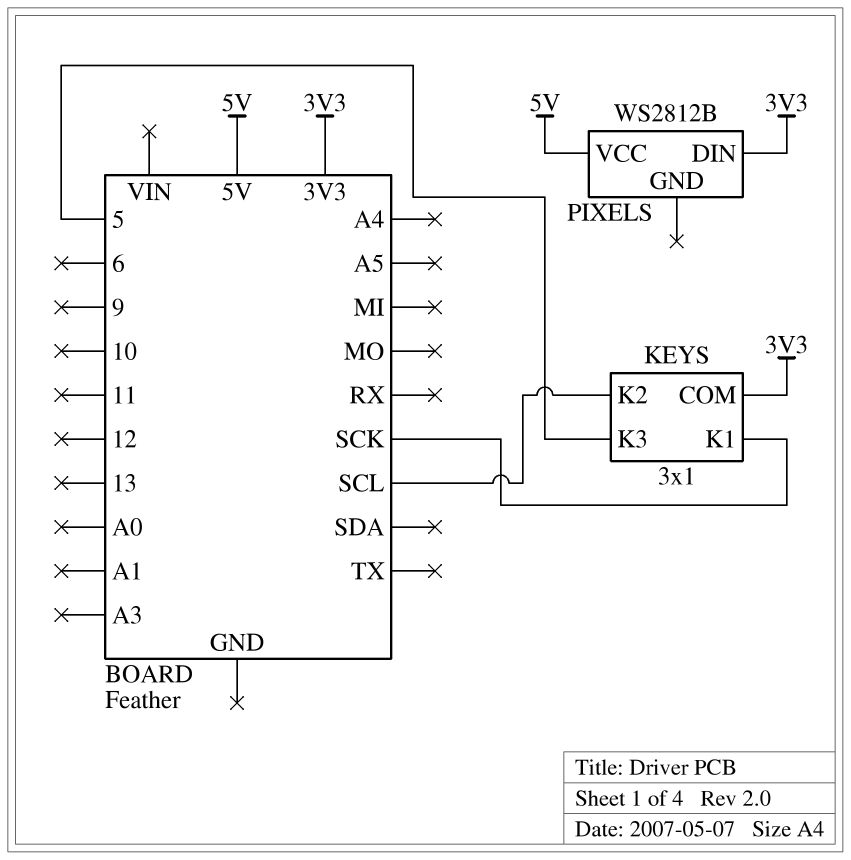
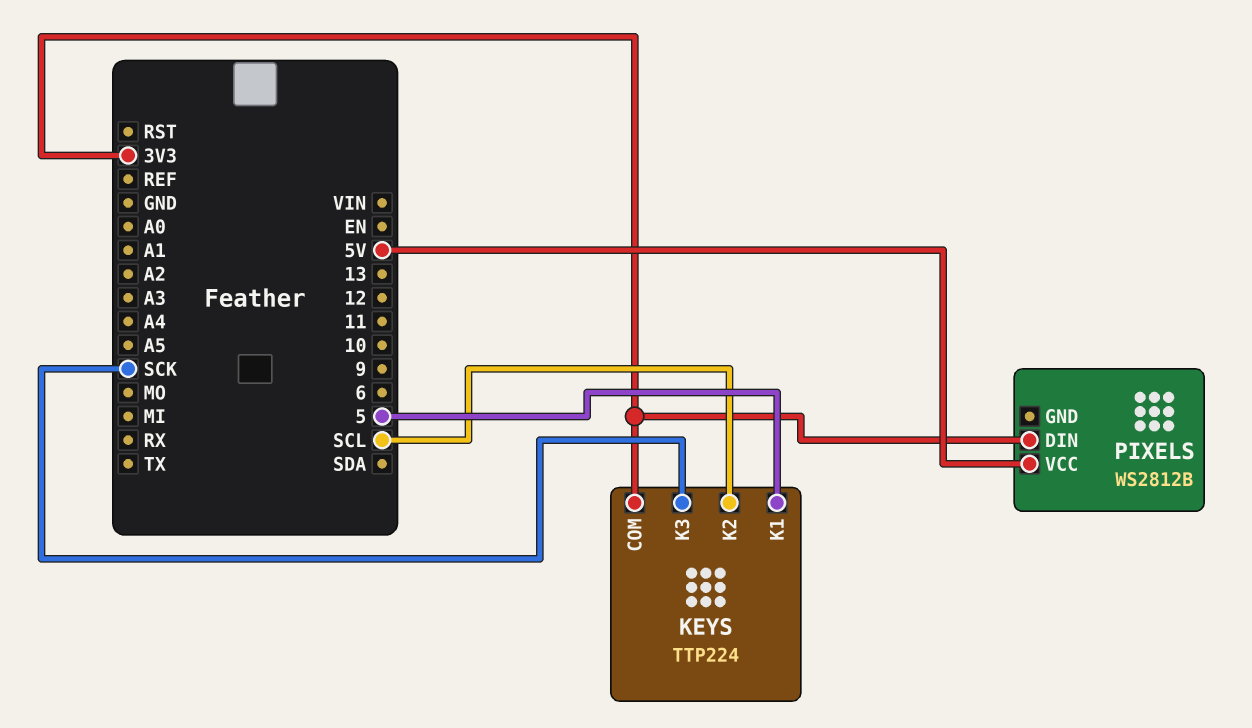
KEYS: 3x1 -> TTP224
KEYS pin K1: SCK -> 5
KEYS pin K3: 5 -> SCK

